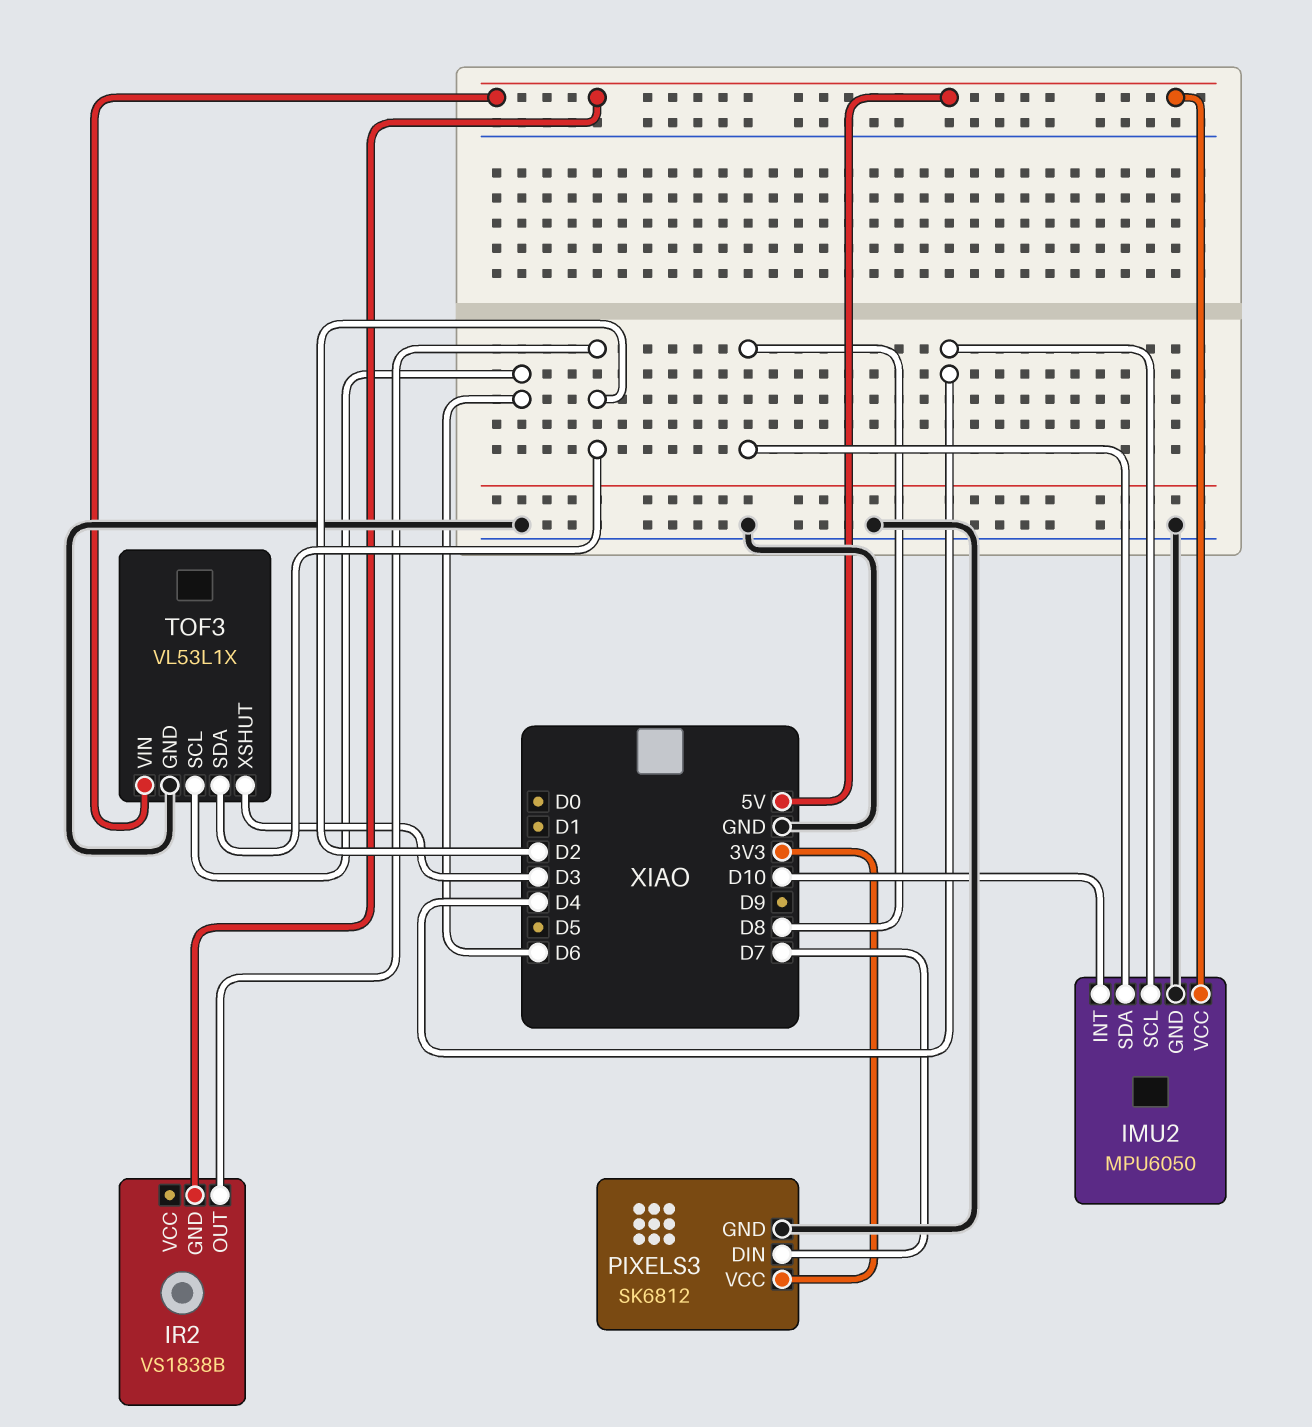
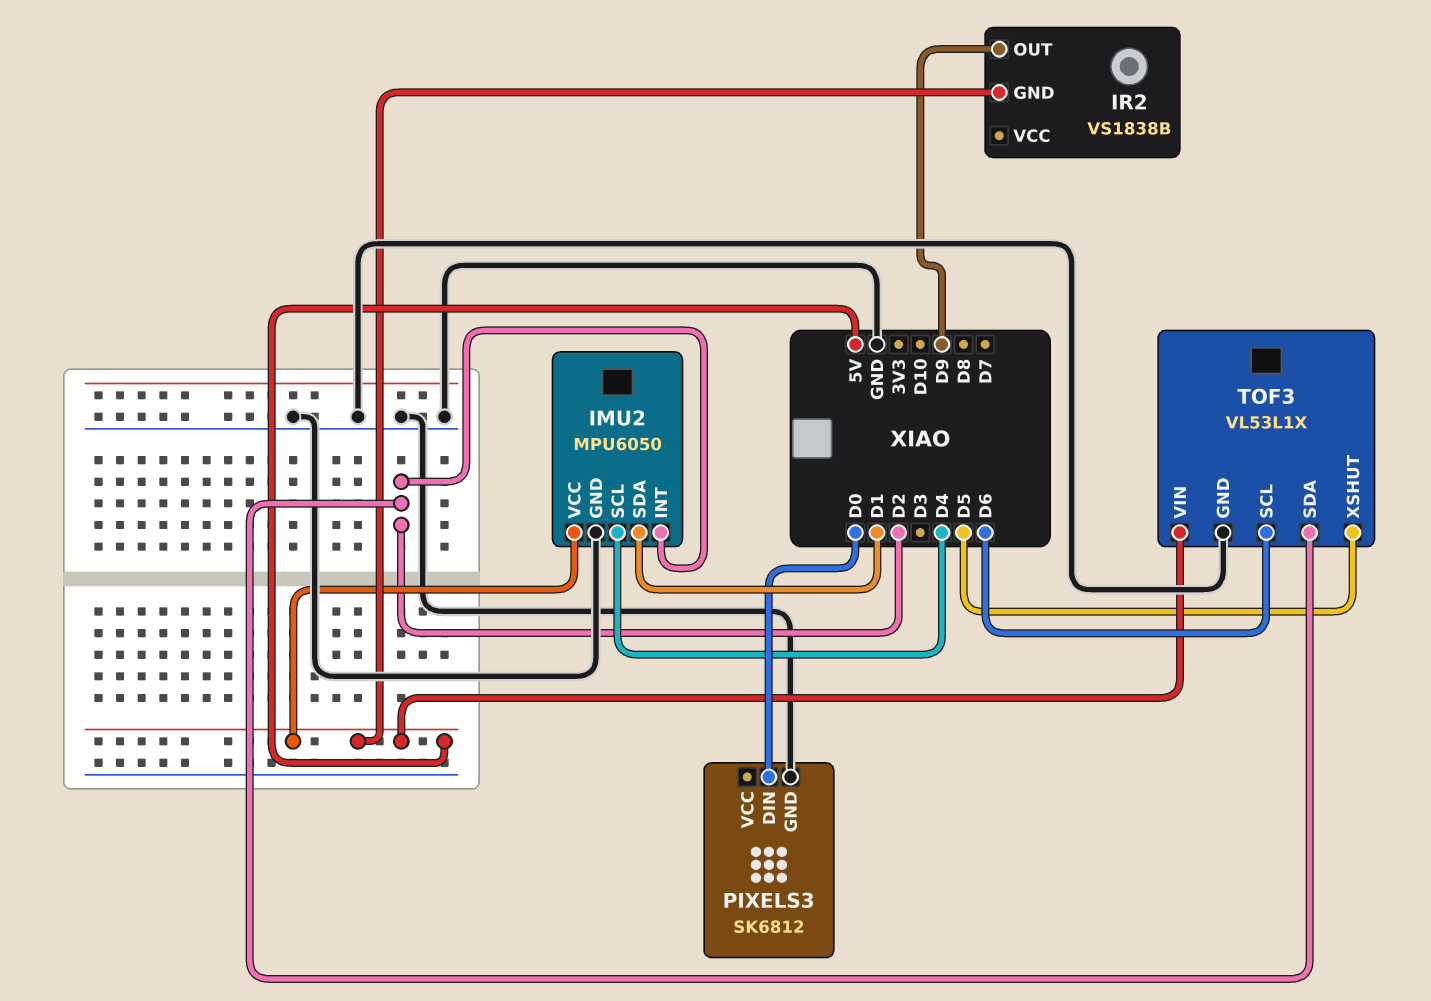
IMU2 pin INT: D10 -> D2
IMU2 pin SDA: D8 -> D1
IR2 pin OUT: D2 -> D9
PIXELS3 pin DIN: D7 -> D0
PIXELS3 pin VCC: 3V3 -> none
TOF3 pin XSHUT: D3 -> D5

